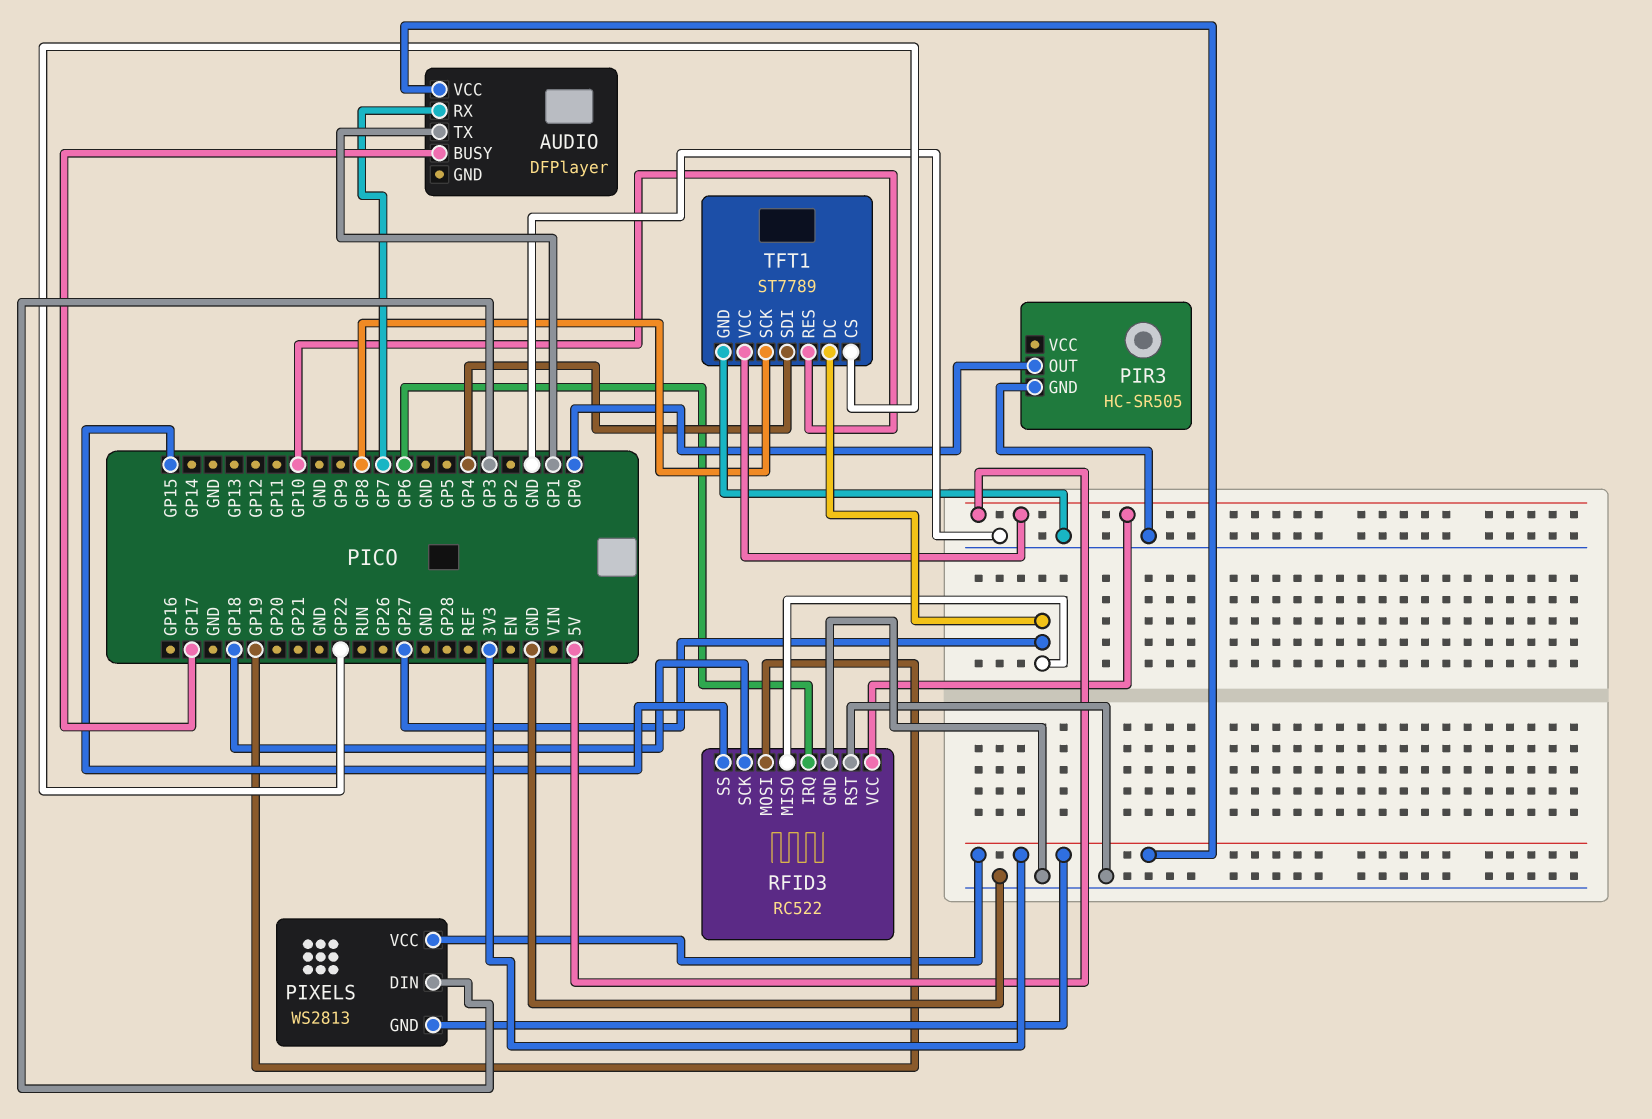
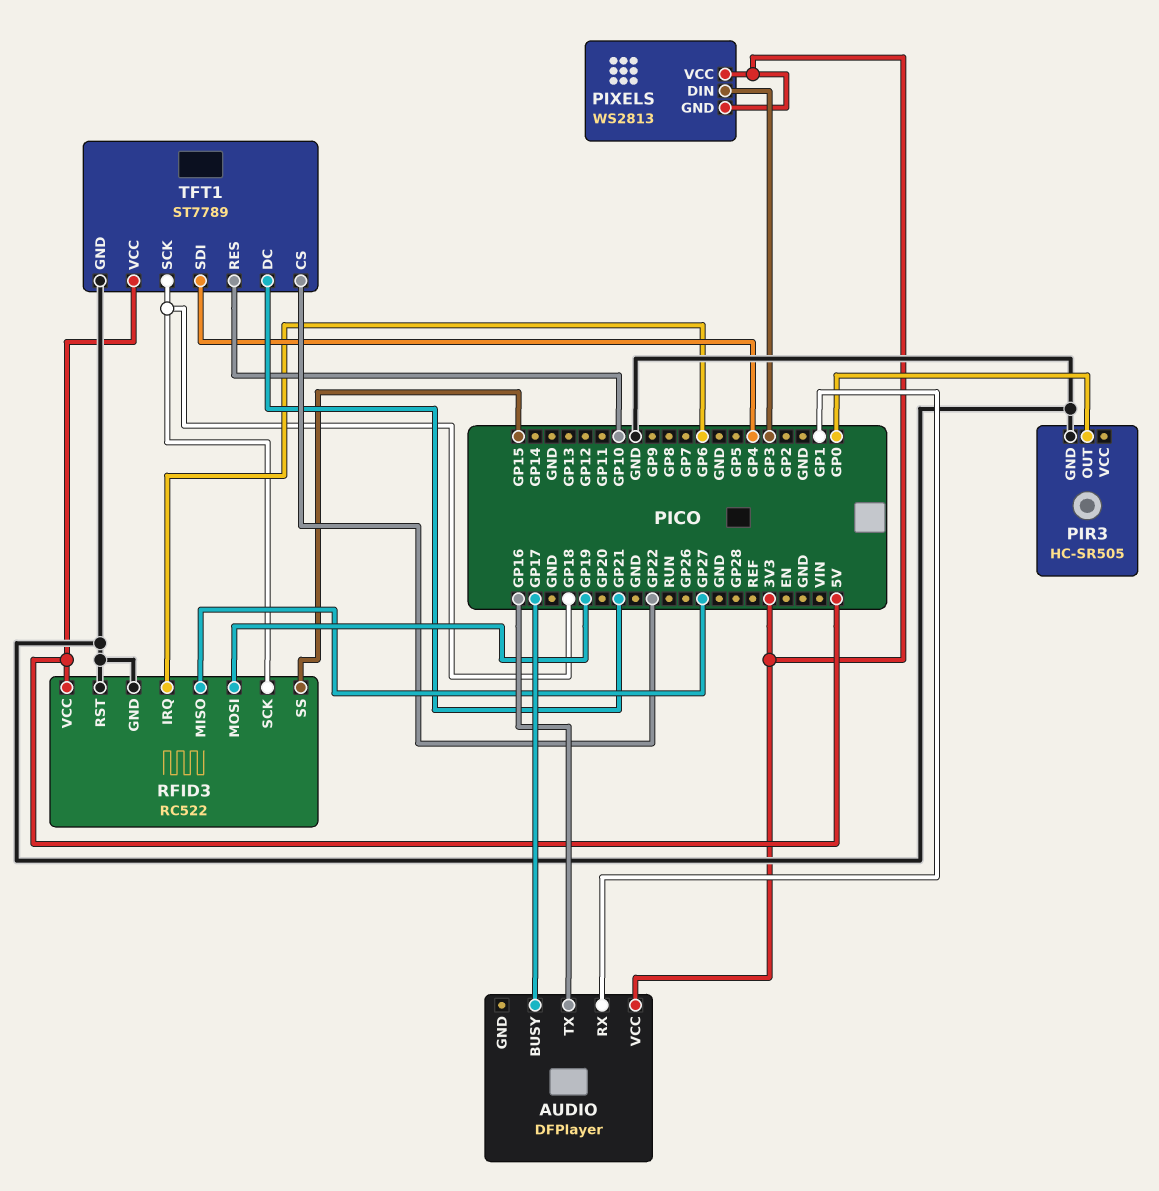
AUDIO pin RX: GP7 -> GP1
AUDIO pin TX: GP1 -> GP16
TFT1 pin DC: GP27 -> GP21
TFT1 pin SCK: GP8 -> GP18

